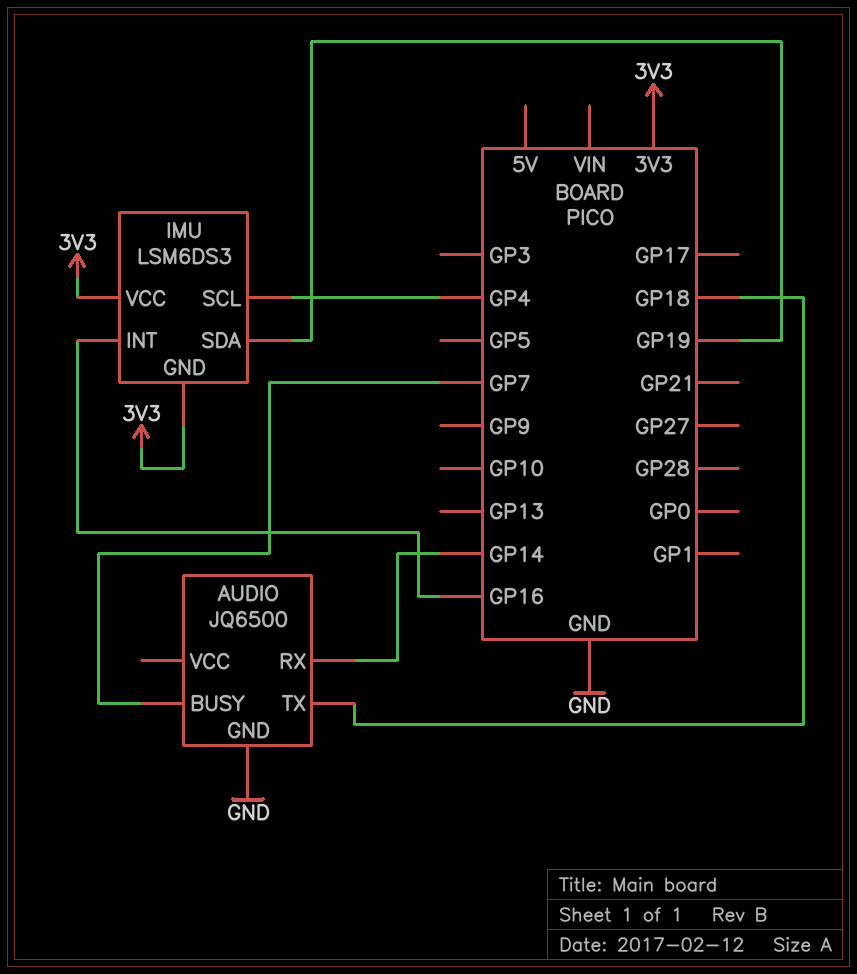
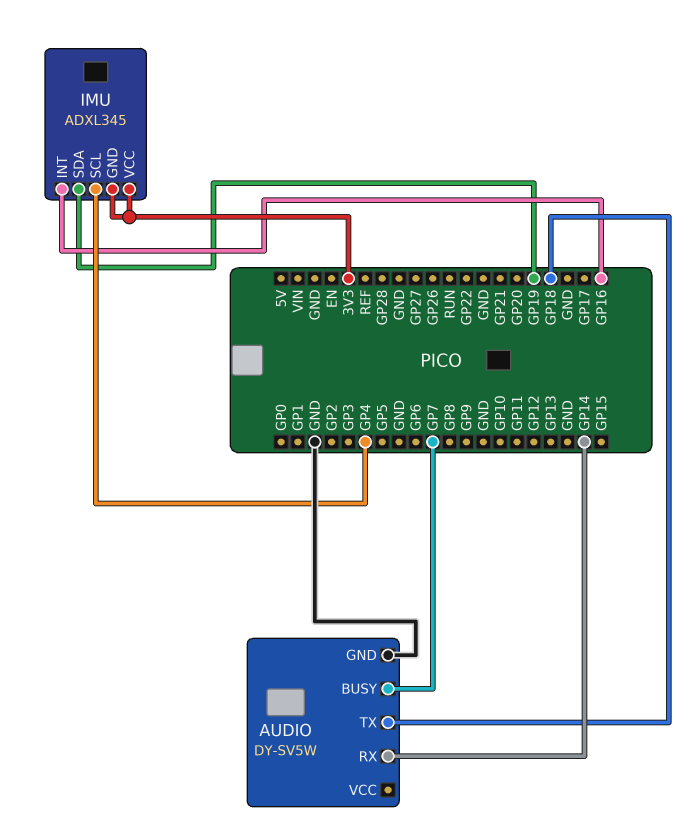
AUDIO: JQ6500 -> DY-SV5W
IMU: LSM6DS3 -> ADXL345

